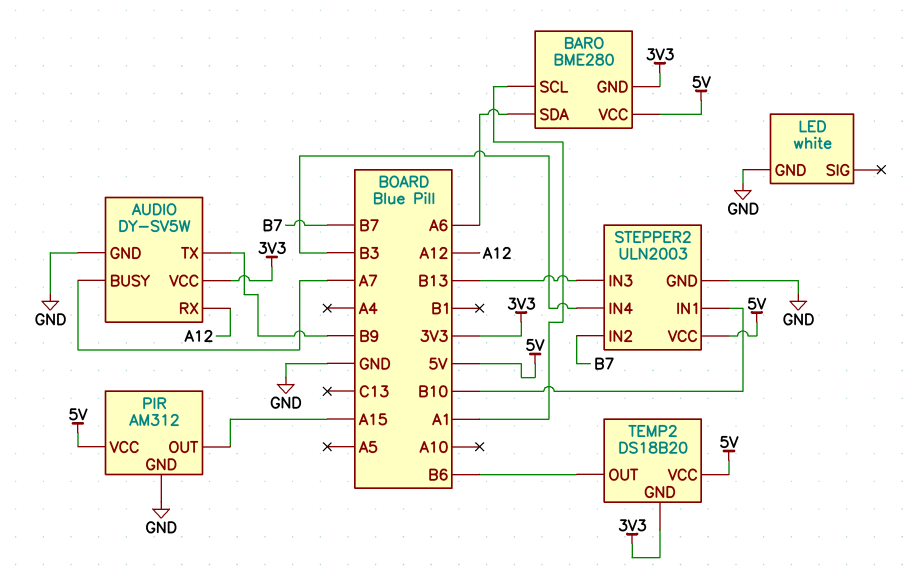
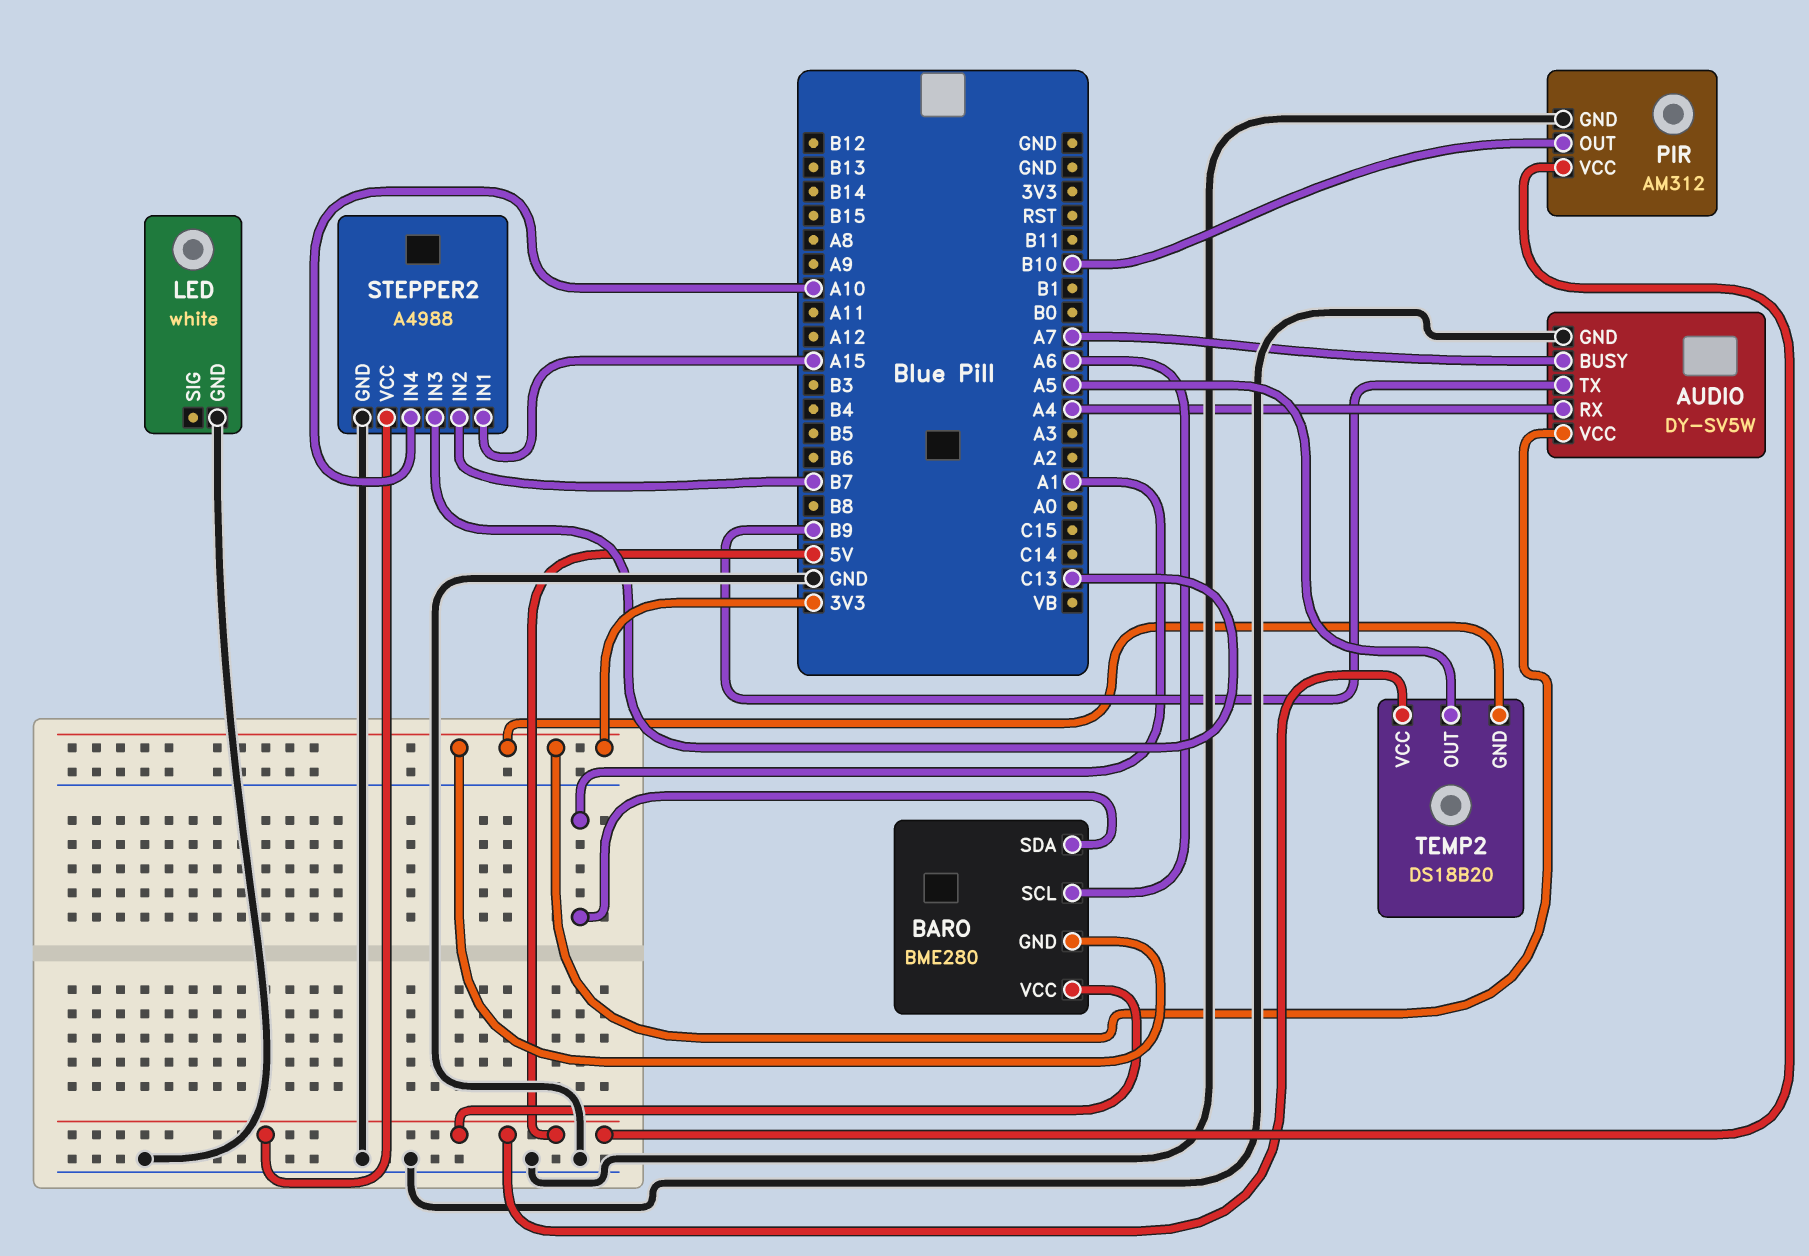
AUDIO pin RX: A12 -> A4
BARO pin SCL: A1 -> A6
BARO pin SDA: A6 -> A1
PIR pin OUT: A15 -> B10
STEPPER2: ULN2003 -> A4988
STEPPER2 pin IN1: B10 -> A15
STEPPER2 pin IN3: B13 -> C13
STEPPER2 pin IN4: B3 -> A10
TEMP2 pin OUT: B6 -> A5

